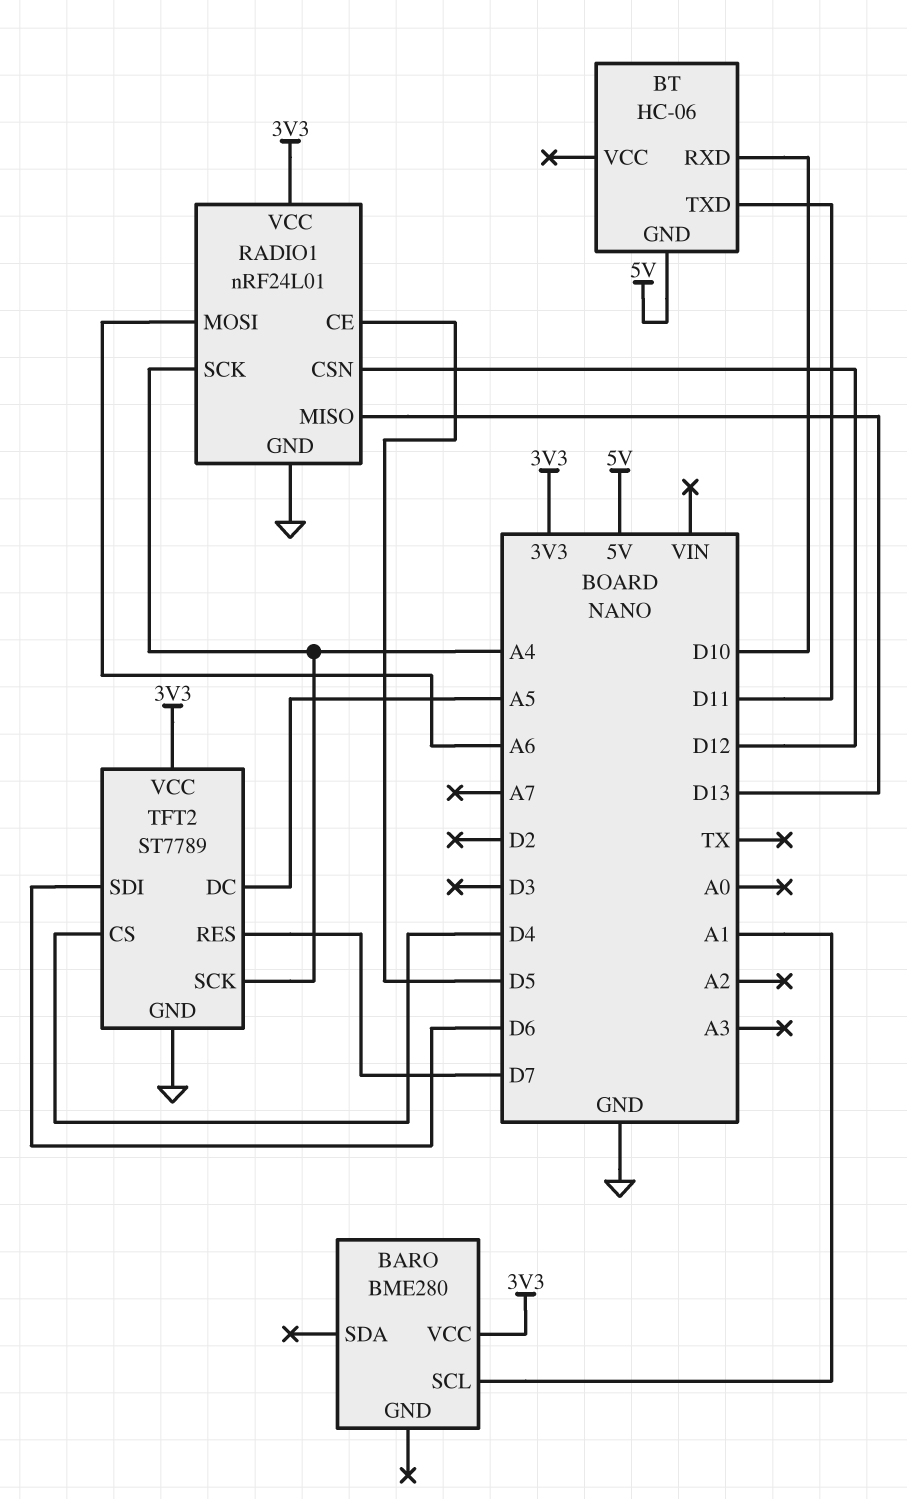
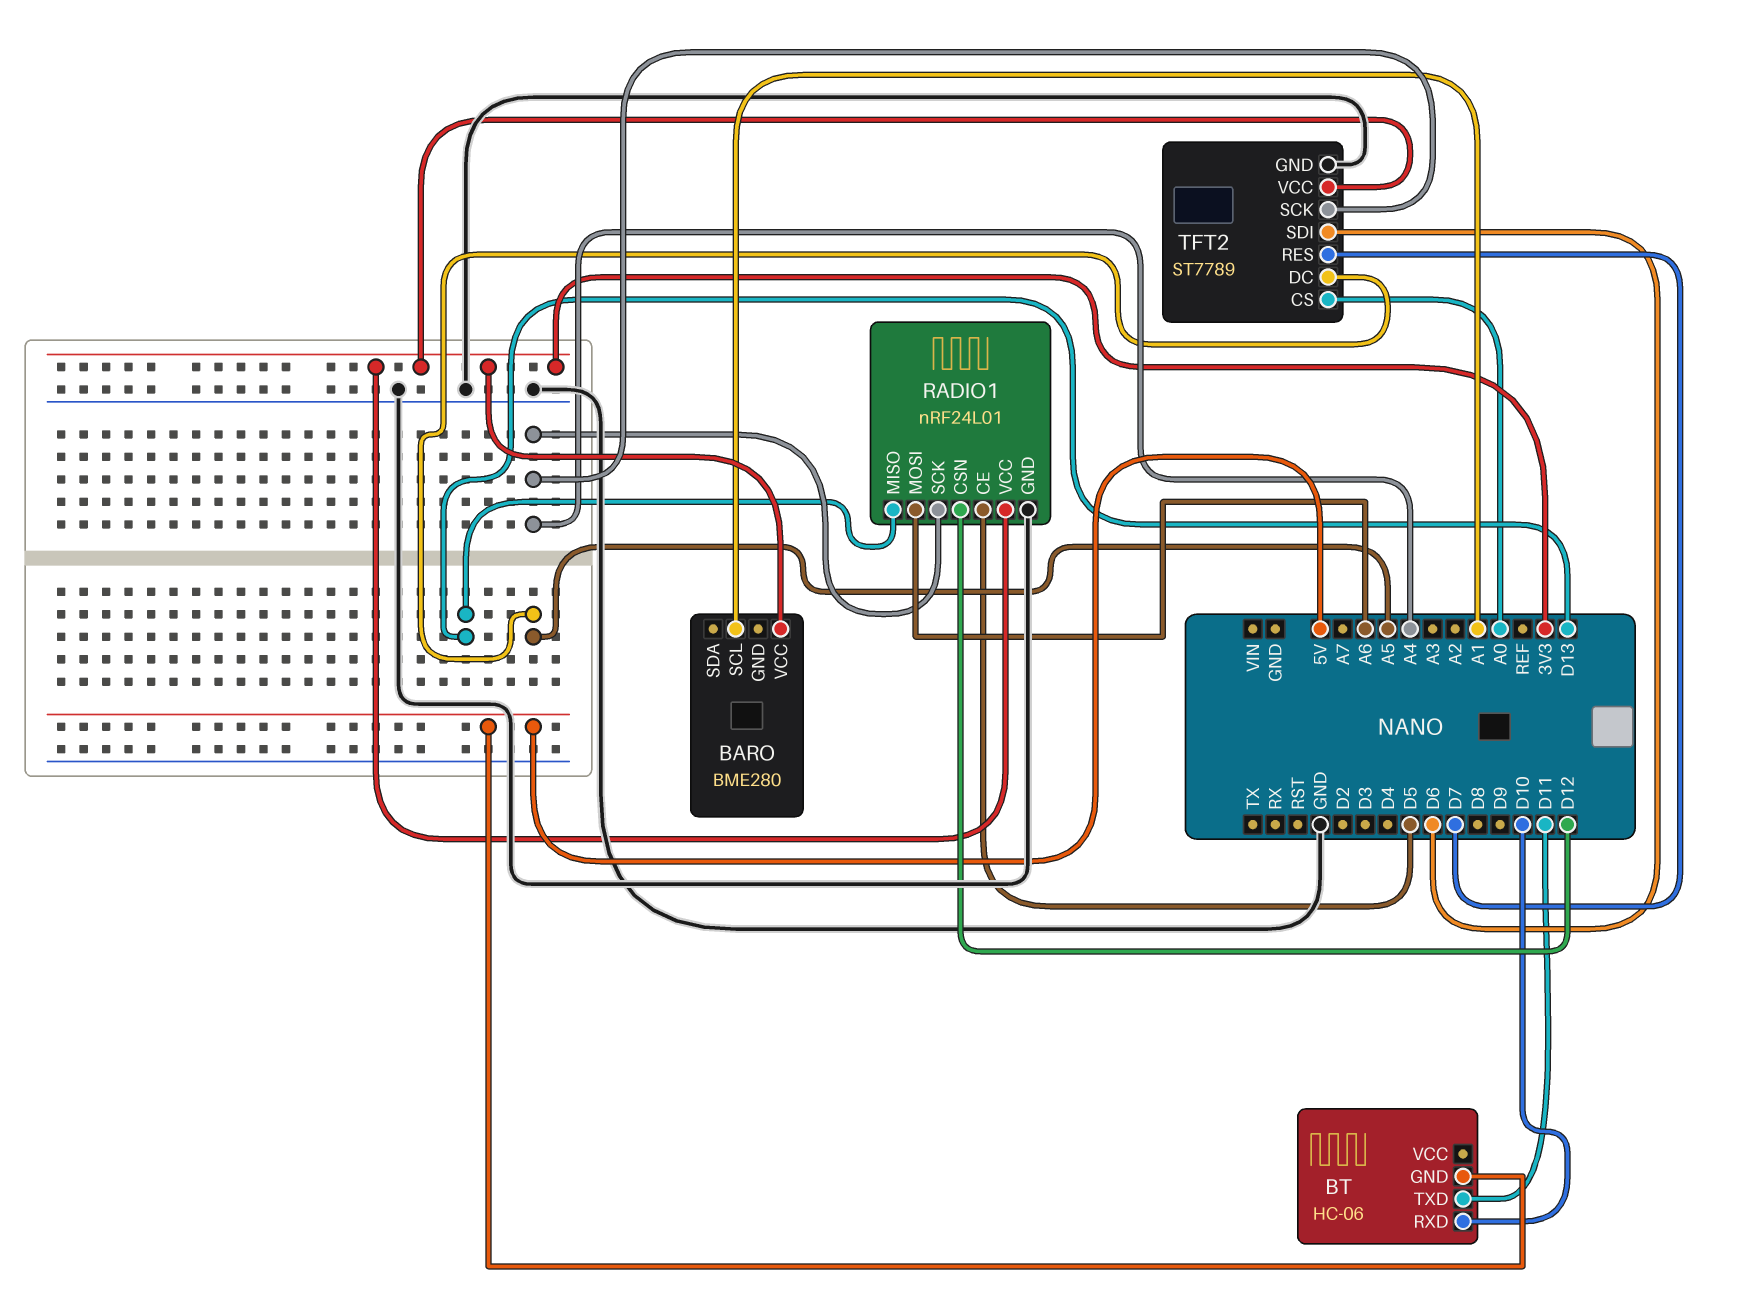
TFT2 pin CS: D4 -> A0

